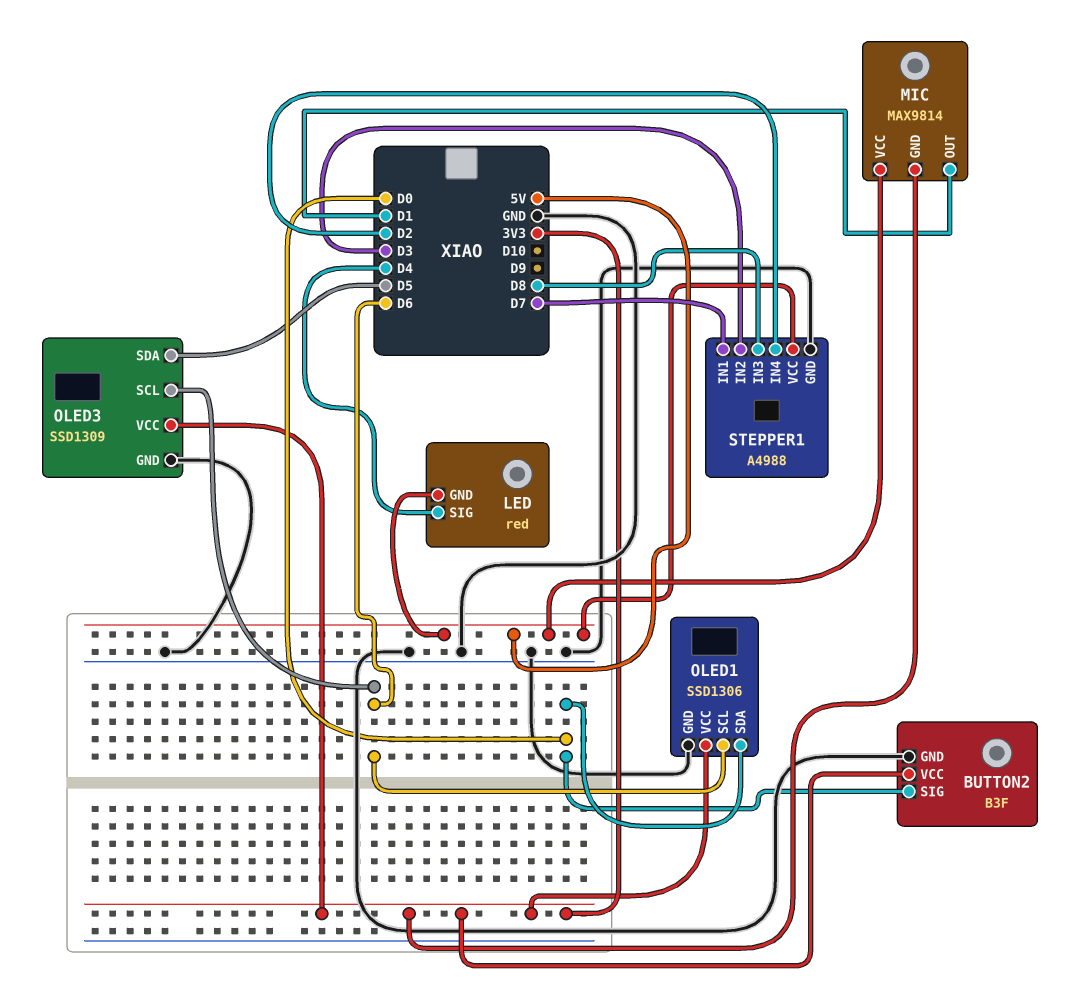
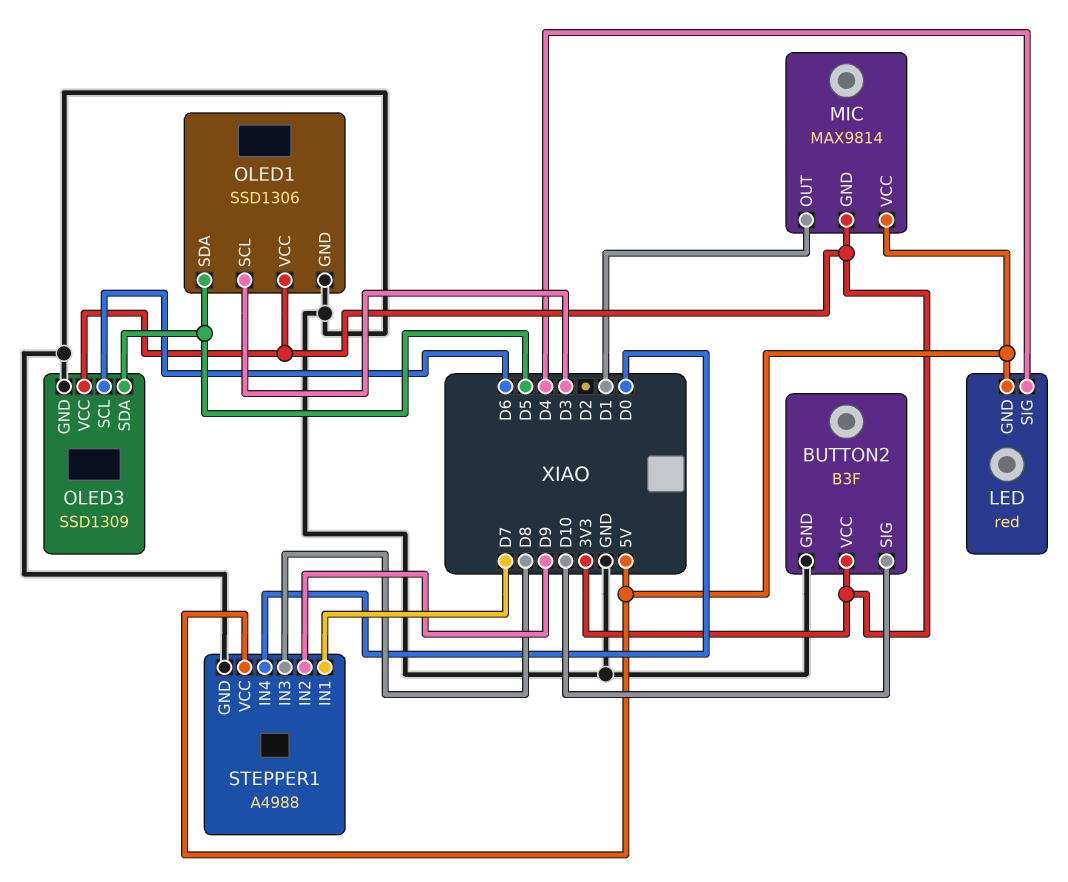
BUTTON2 pin SIG: D0 -> D10
OLED1 pin SCL: D6 -> D3
OLED1 pin SDA: D0 -> D5
STEPPER1 pin IN2: D3 -> D9
STEPPER1 pin IN4: D2 -> D0

